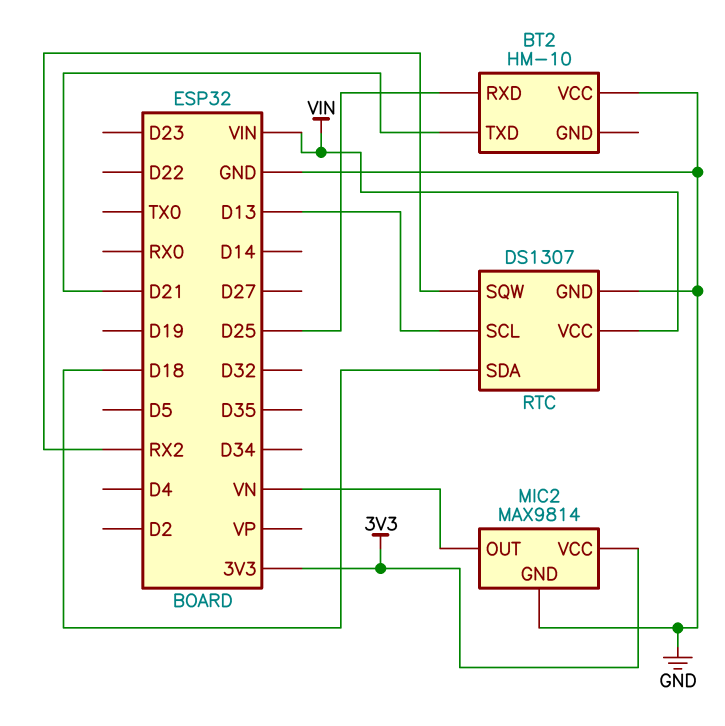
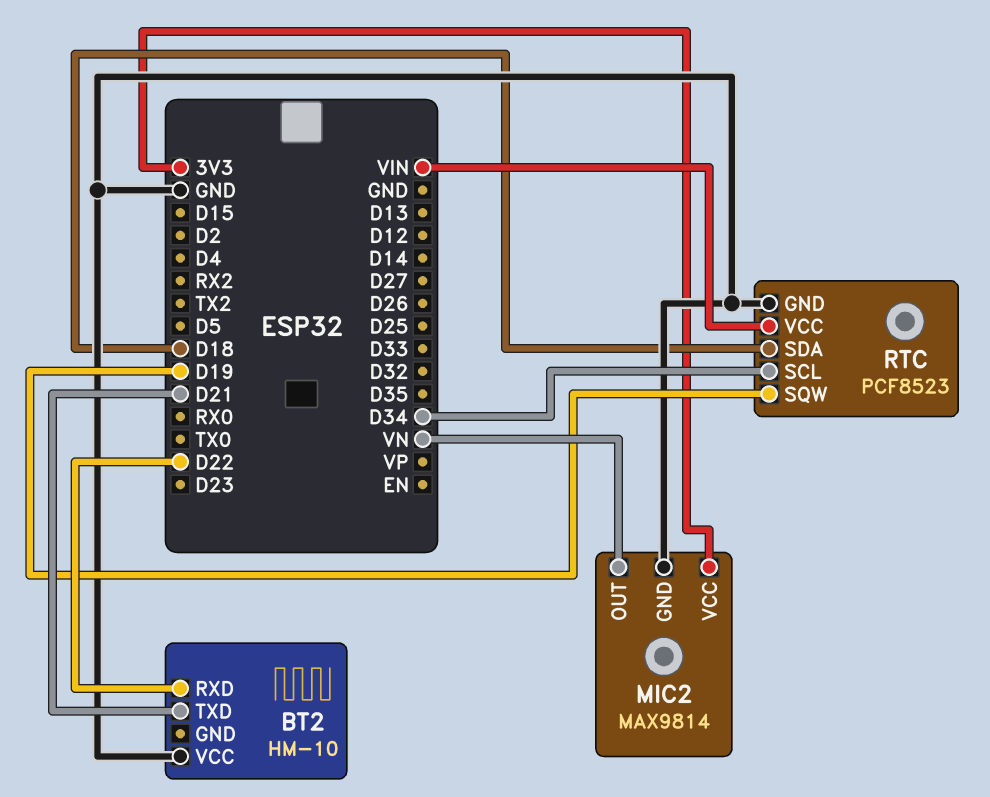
BT2 pin RXD: D25 -> D22
RTC: DS1307 -> PCF8523
RTC pin SCL: D13 -> D34
RTC pin SQW: RX2 -> D19

